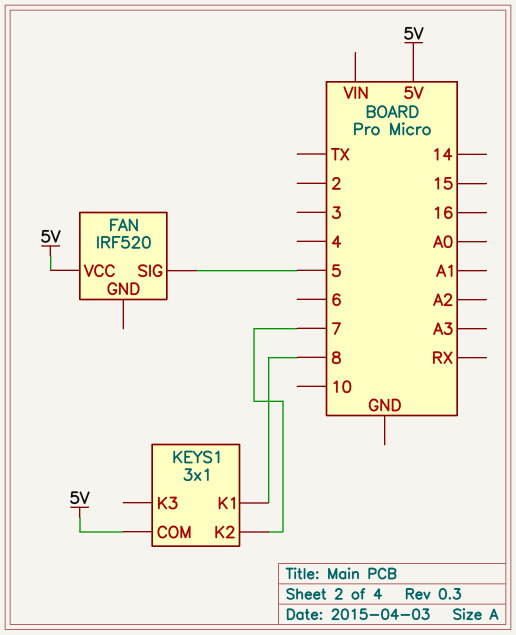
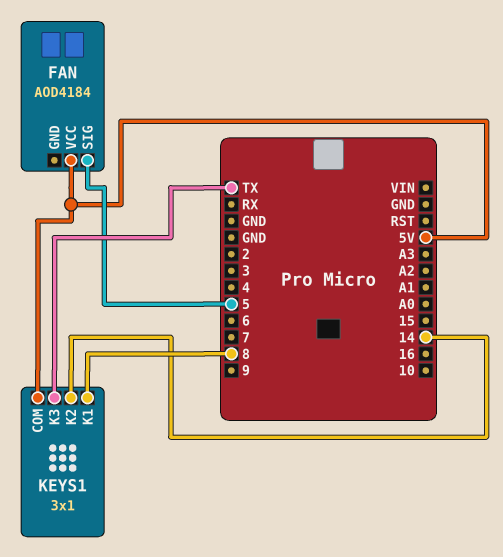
FAN: IRF520 -> AOD4184
KEYS1 pin K2: 7 -> 14
KEYS1 pin K3: none -> TX

